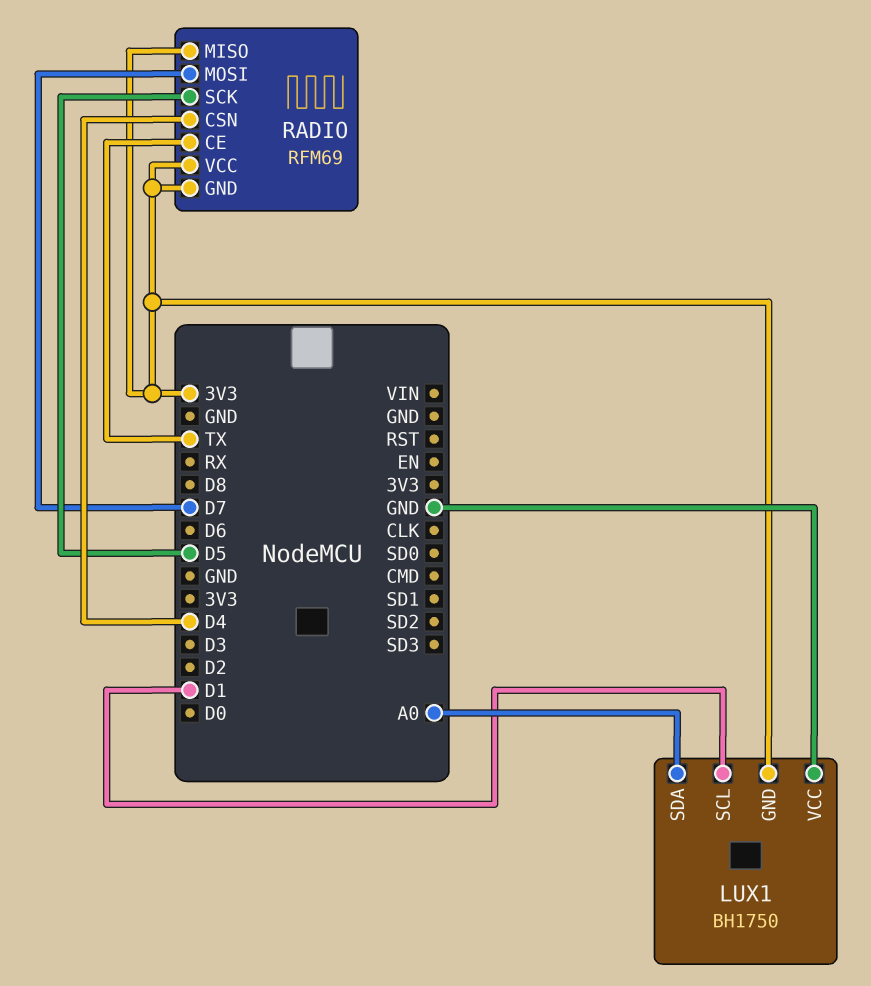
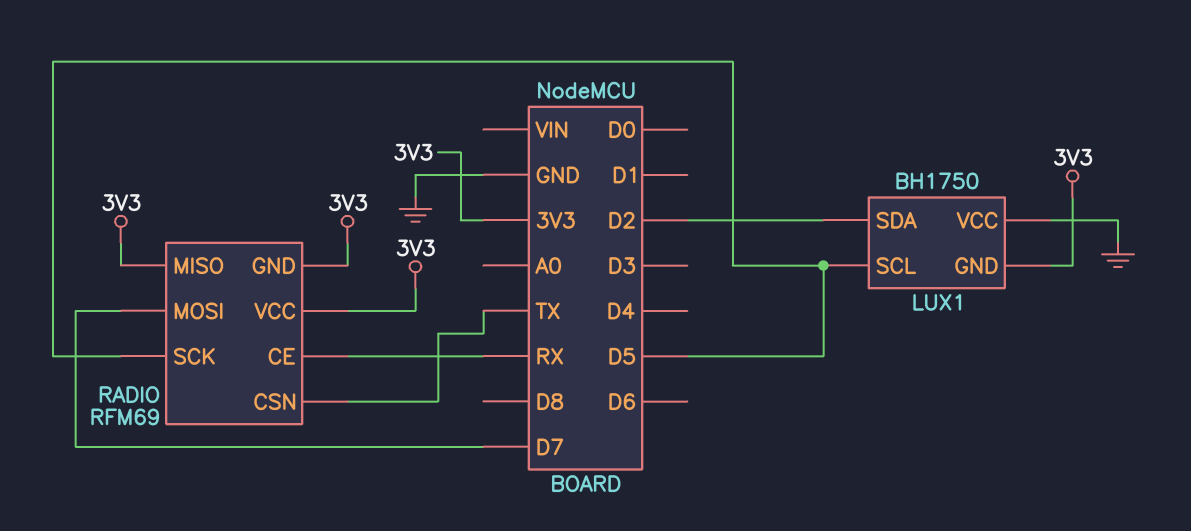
LUX1 pin SCL: D1 -> D5
LUX1 pin SDA: A0 -> D2
RADIO pin CE: TX -> RX
RADIO pin CSN: D4 -> TX

